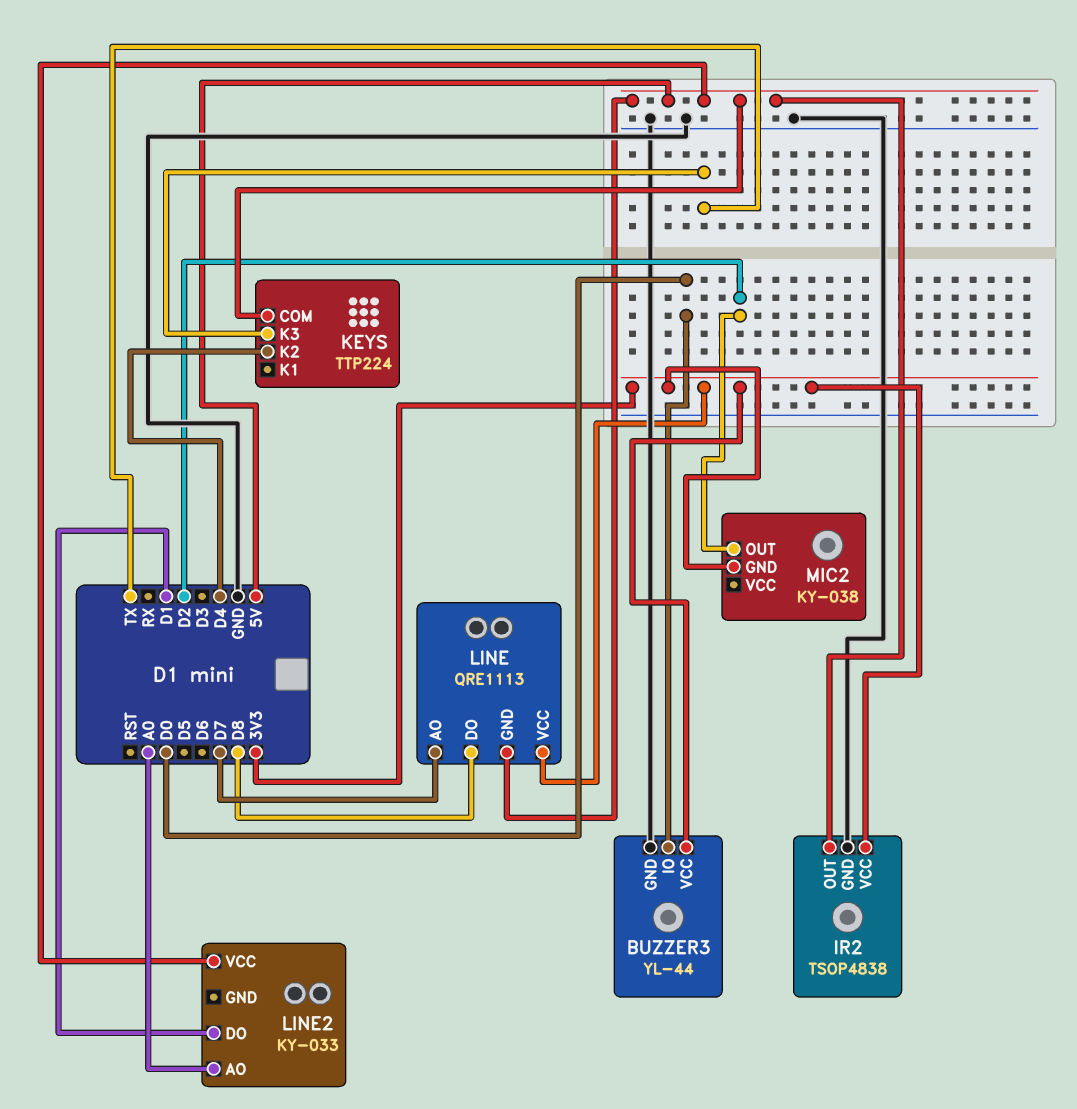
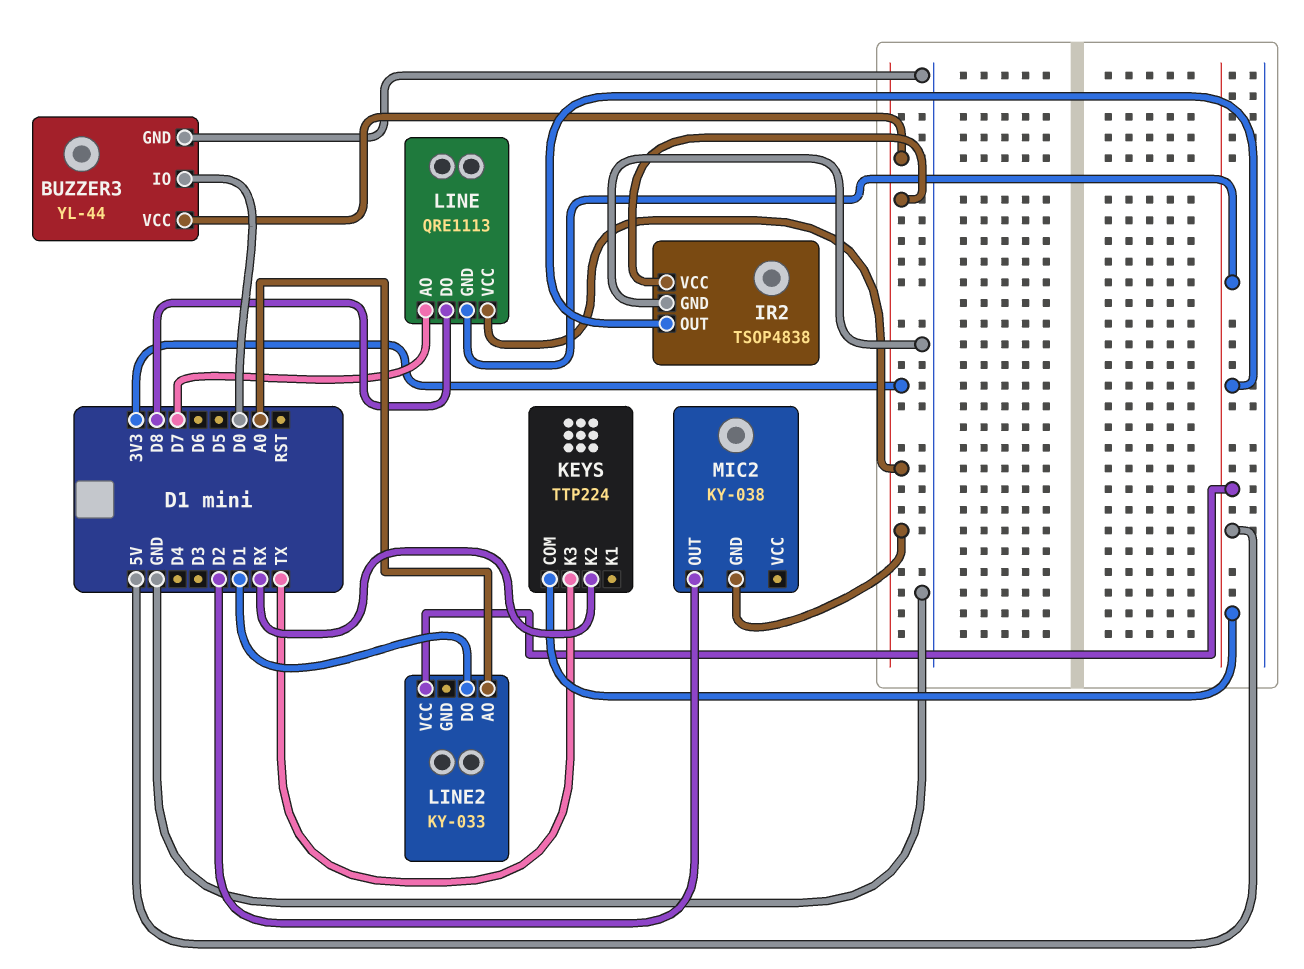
KEYS pin K2: D4 -> RX

